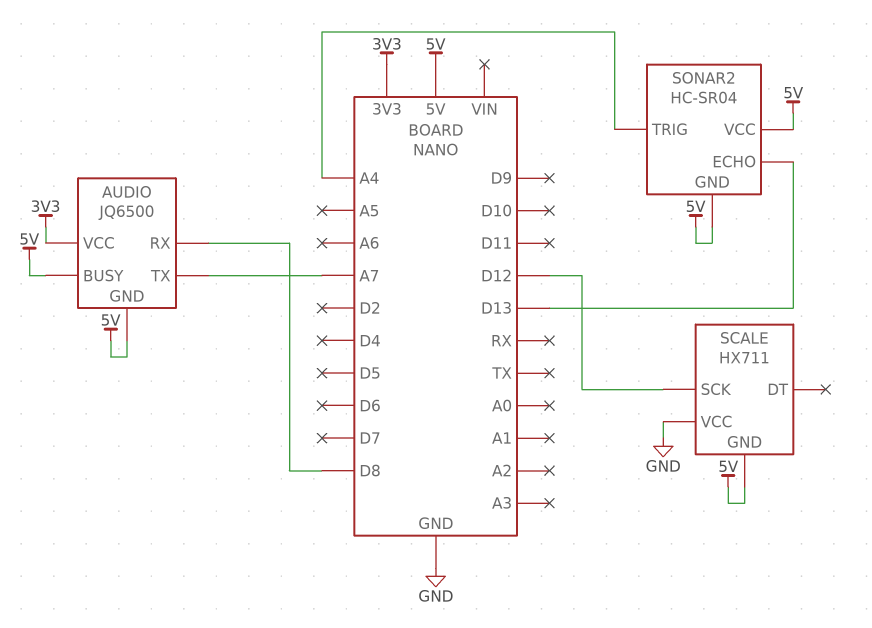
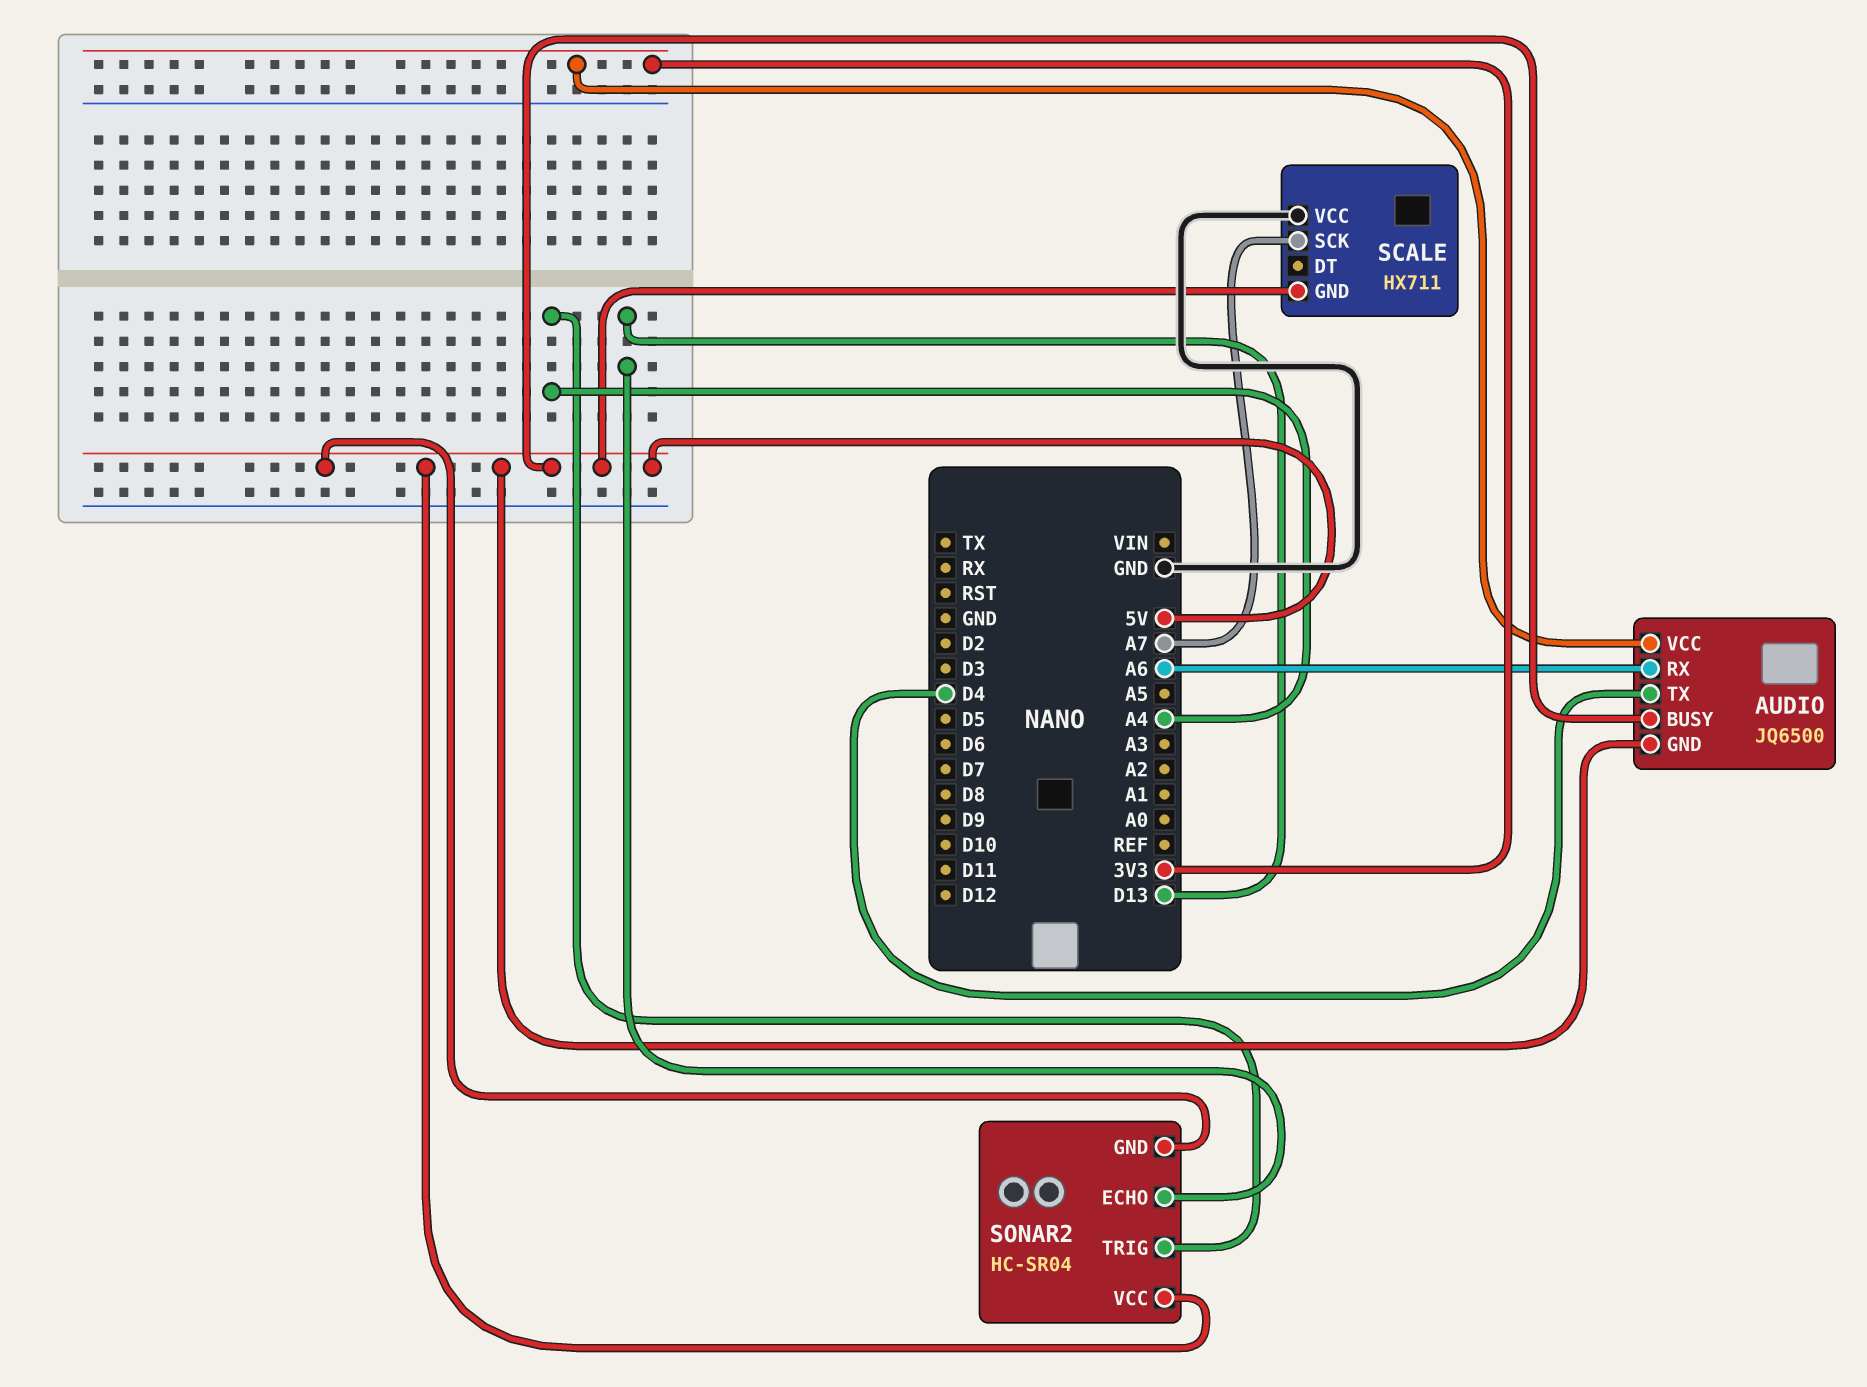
AUDIO pin RX: D8 -> A6
AUDIO pin TX: A7 -> D4
SCALE pin SCK: D12 -> A7

